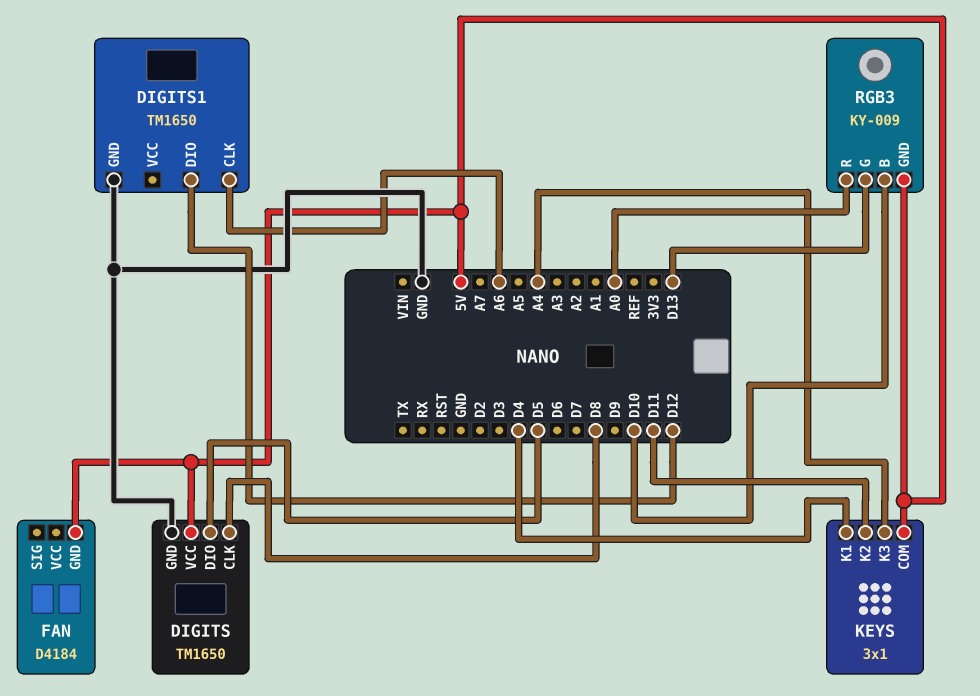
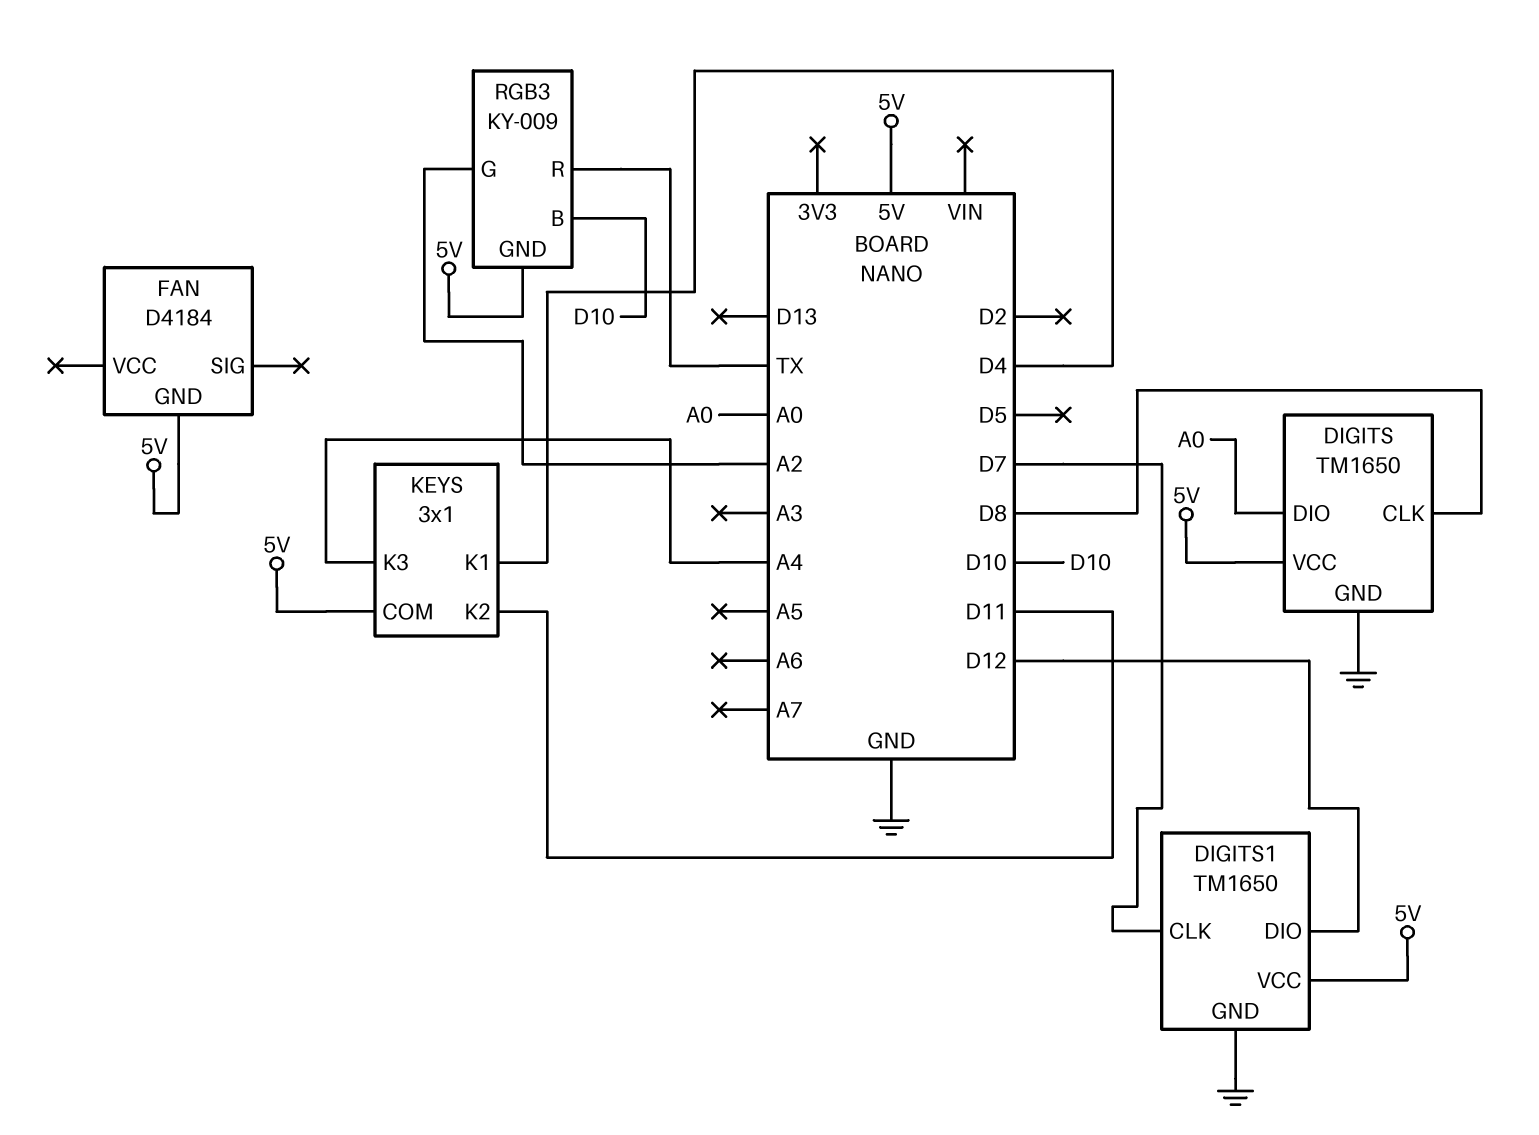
DIGITS pin DIO: D5 -> A0
DIGITS1 pin CLK: A6 -> D7
DIGITS1 pin VCC: none -> 5V
RGB3 pin G: D13 -> A2
RGB3 pin R: A0 -> TX

